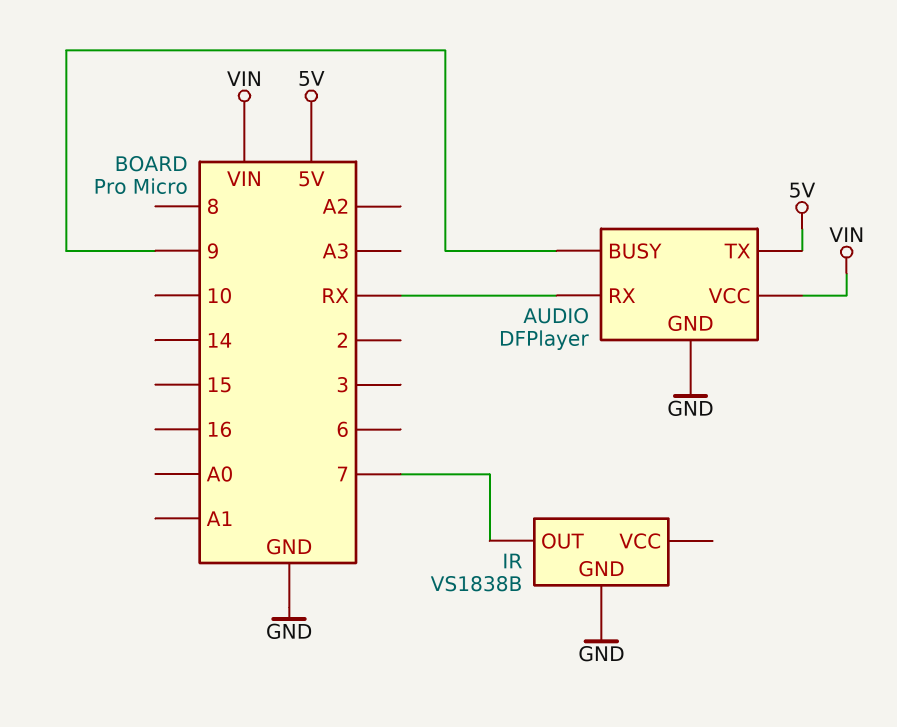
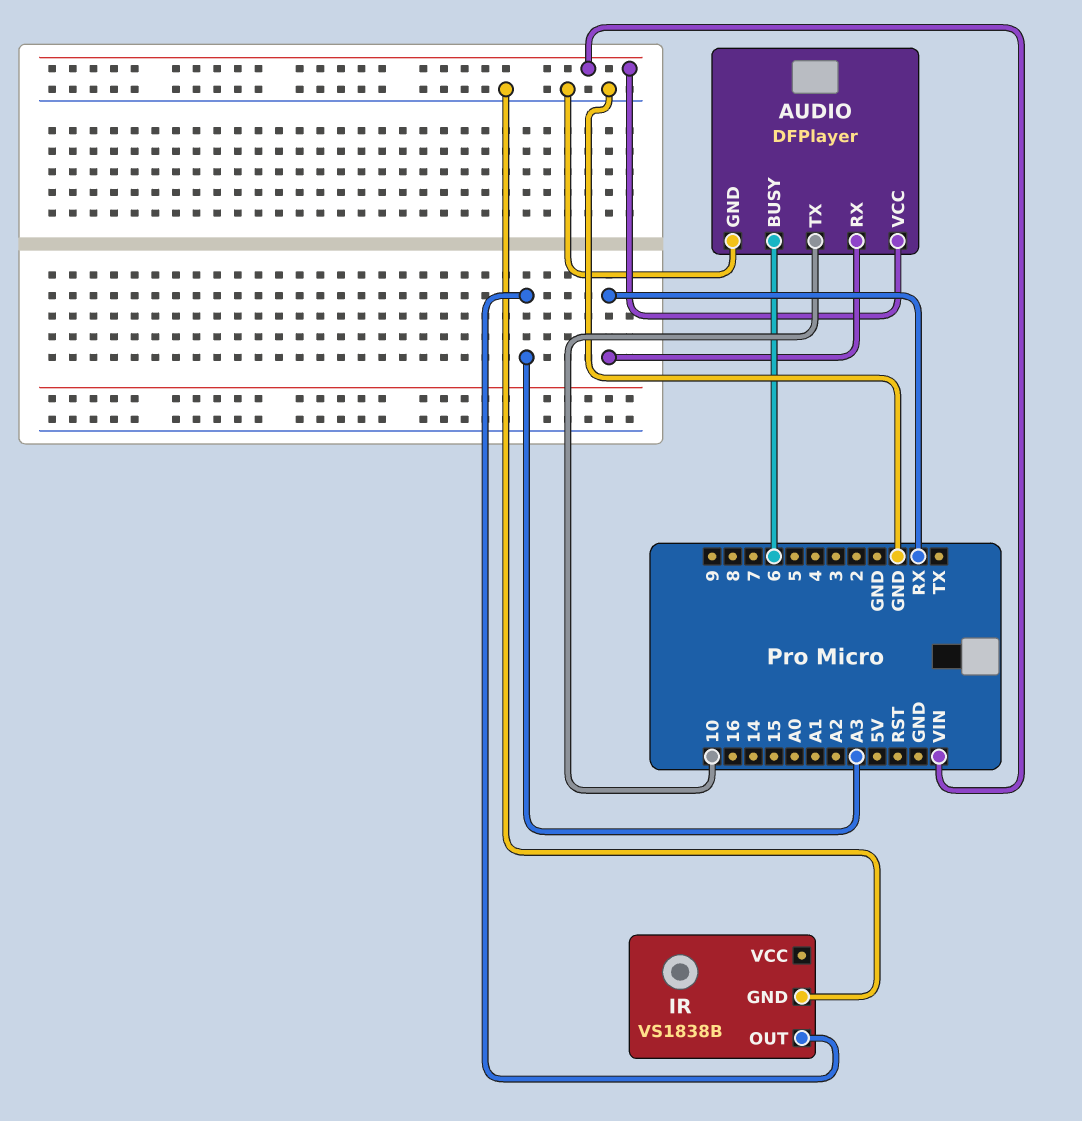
AUDIO pin BUSY: 9 -> 6
AUDIO pin TX: 5V -> 10
IR pin OUT: 7 -> A3

